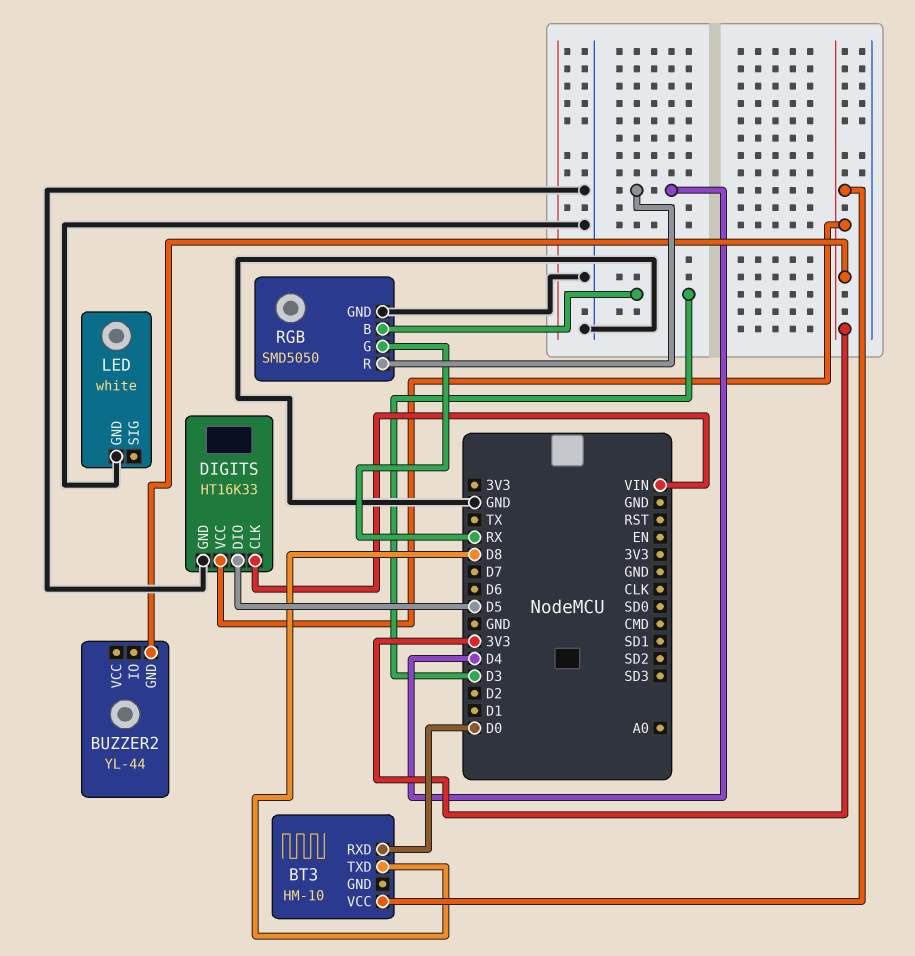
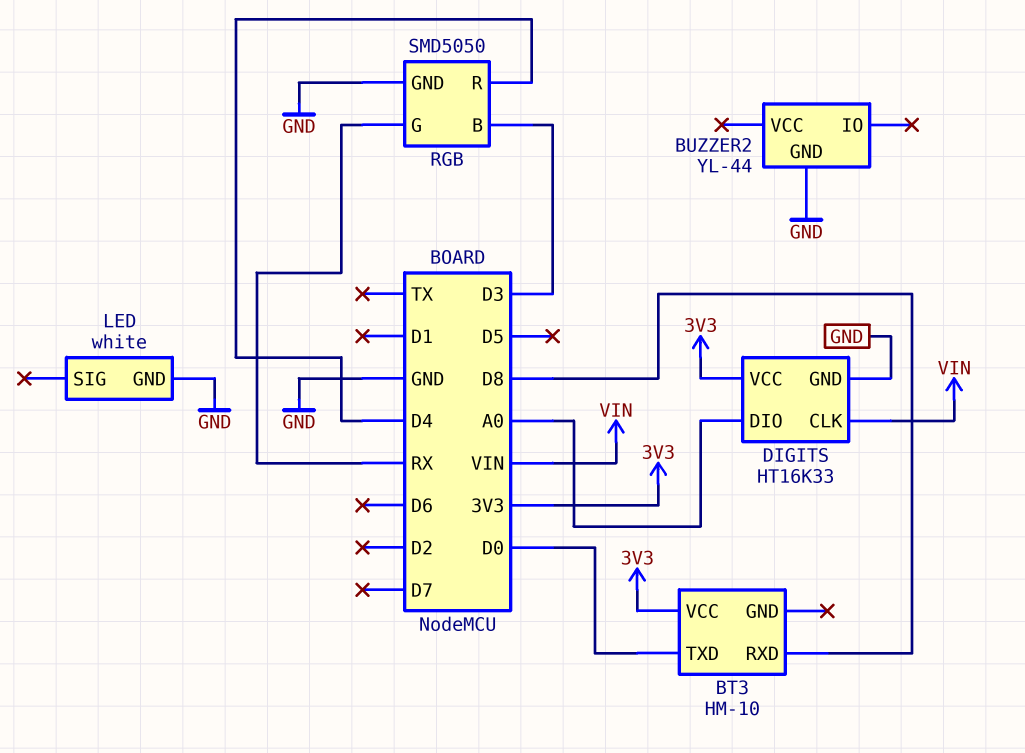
BT3 pin RXD: D0 -> D8
BT3 pin TXD: D8 -> D0
BUZZER2 pin GND: 3V3 -> GND
DIGITS pin DIO: D5 -> A0

